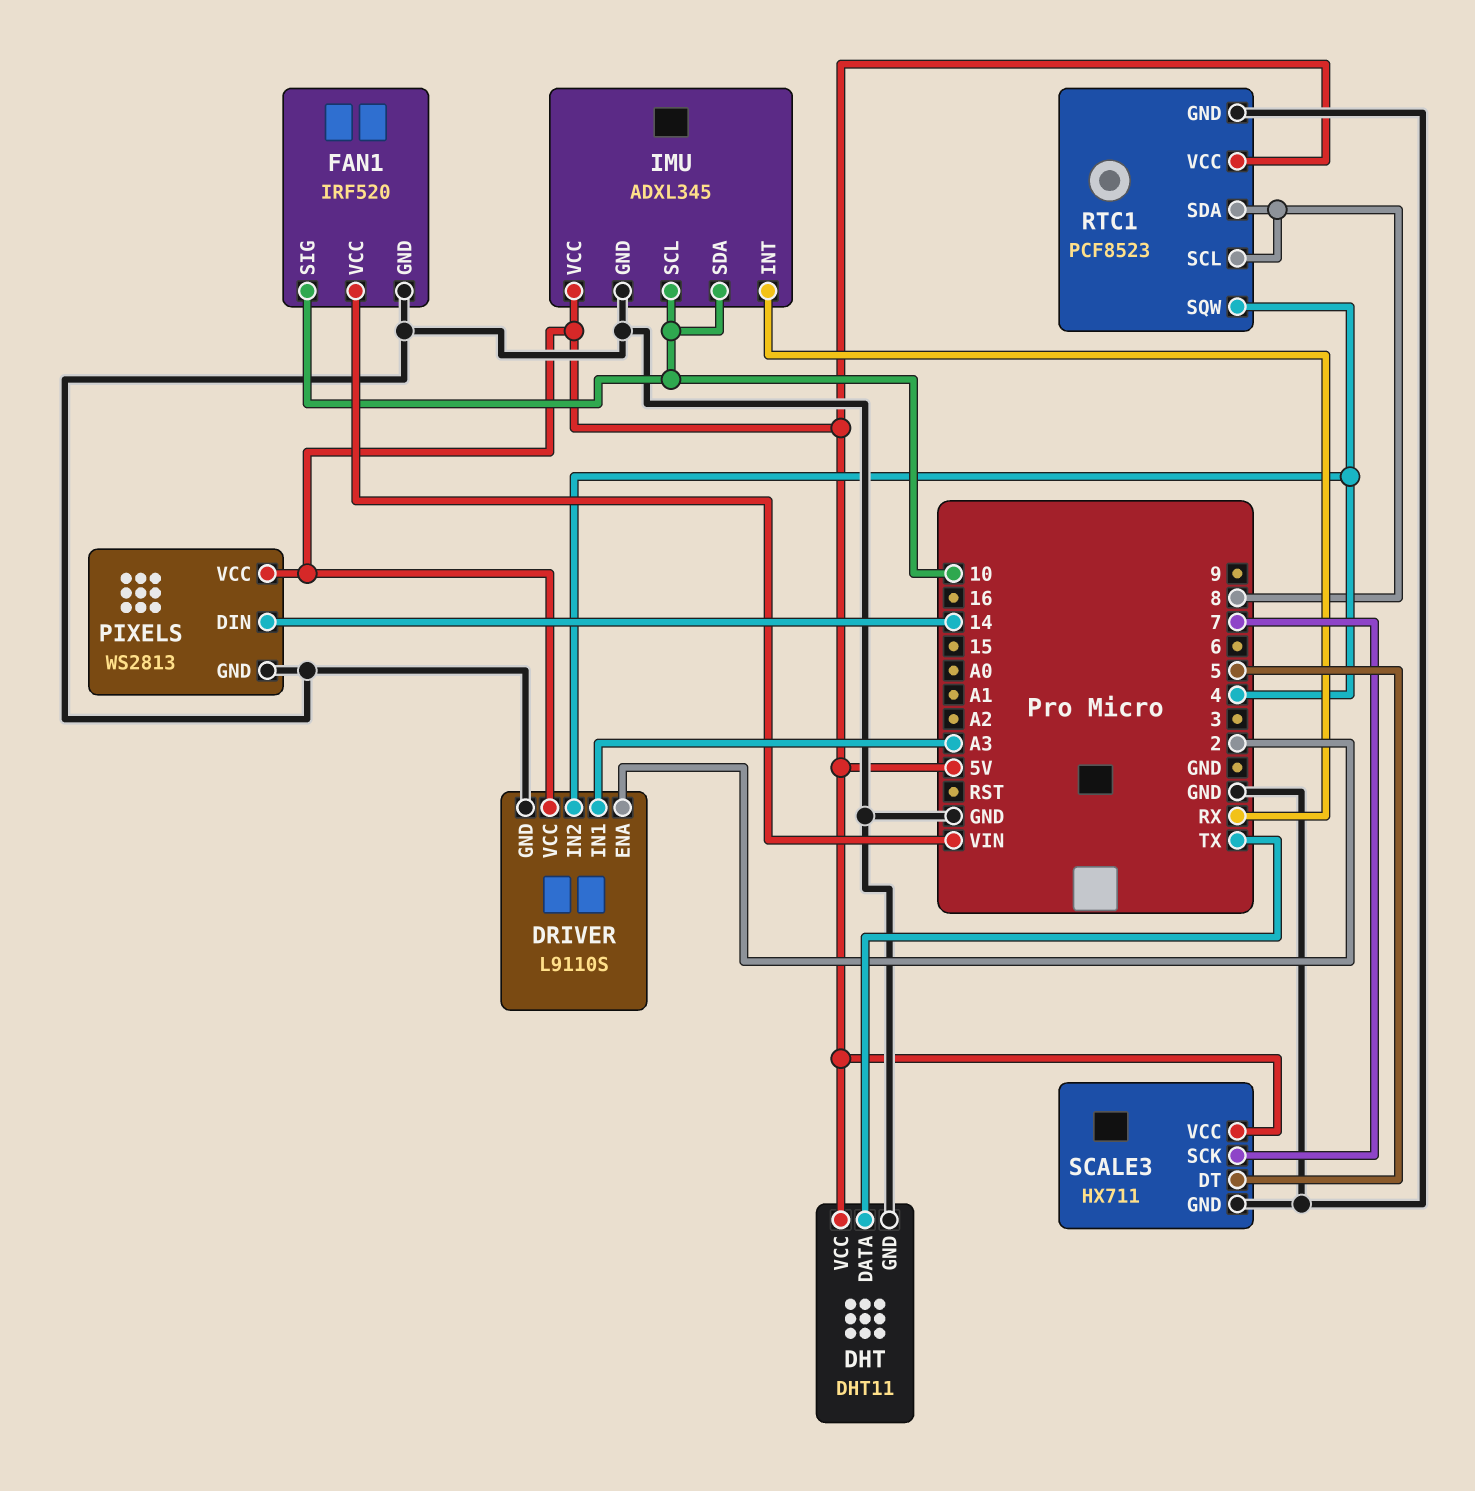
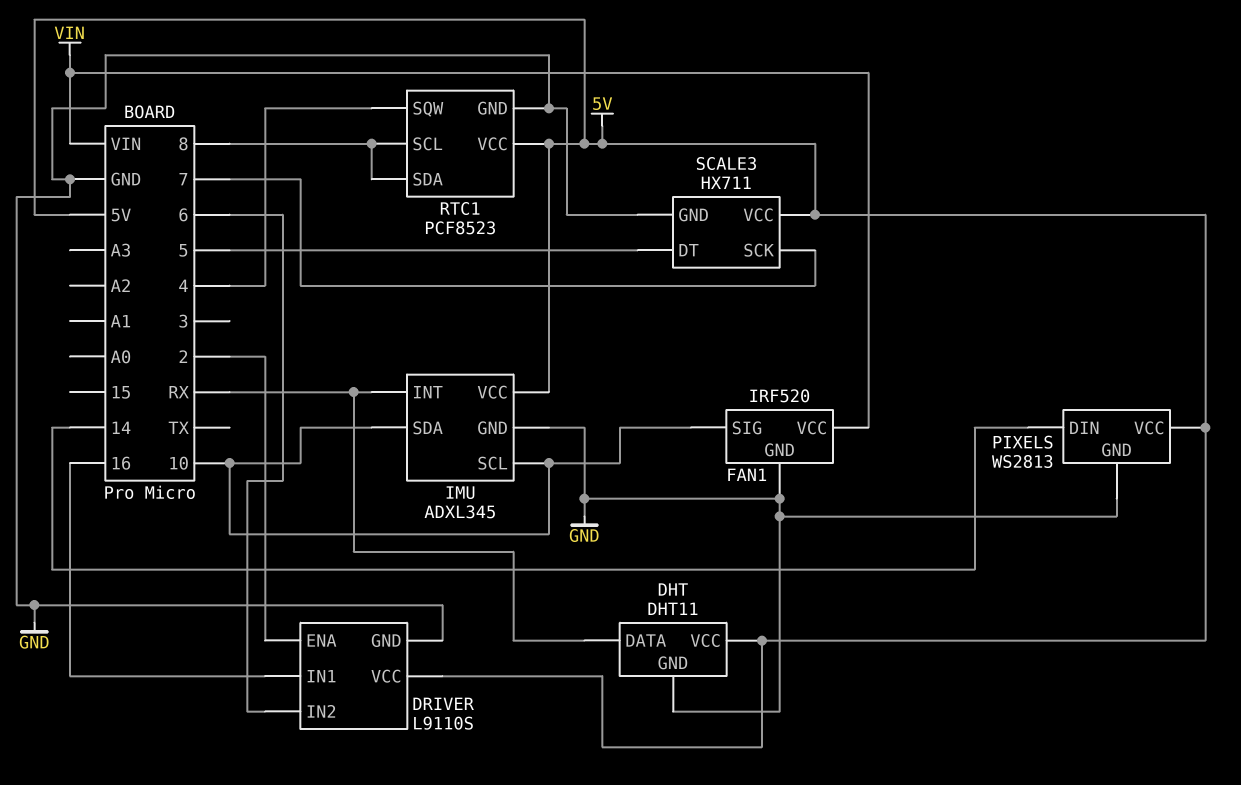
DHT pin DATA: TX -> RX
DRIVER pin IN1: A3 -> 16
DRIVER pin IN2: 4 -> 6

